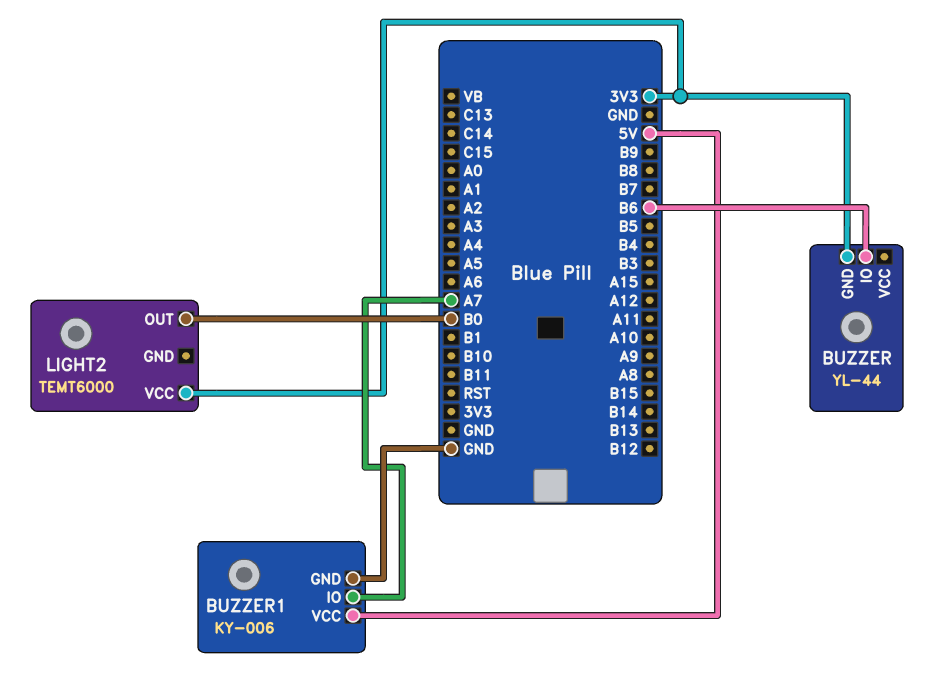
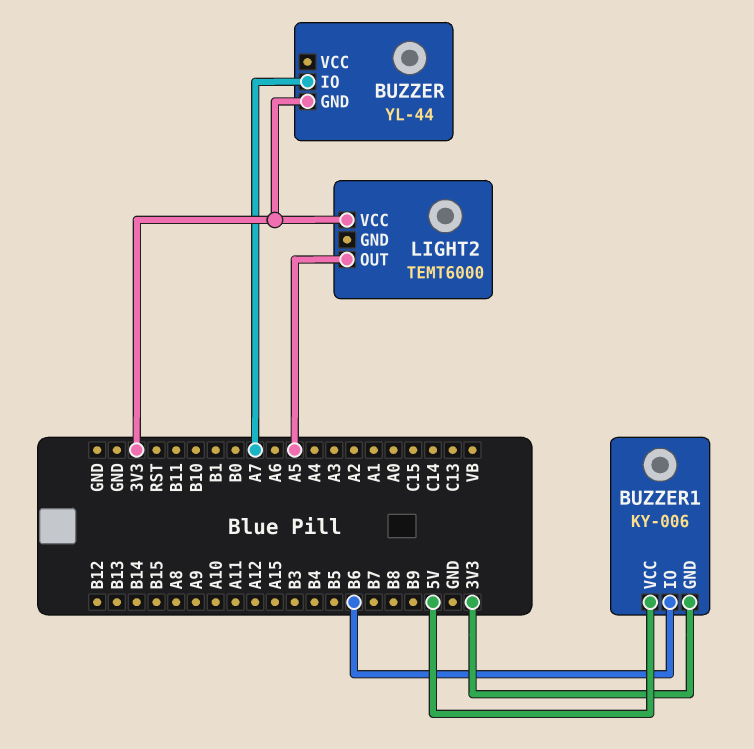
BUZZER pin IO: B6 -> A7
BUZZER1 pin GND: GND -> 3V3
BUZZER1 pin IO: A7 -> B6
LIGHT2 pin OUT: B0 -> A5

